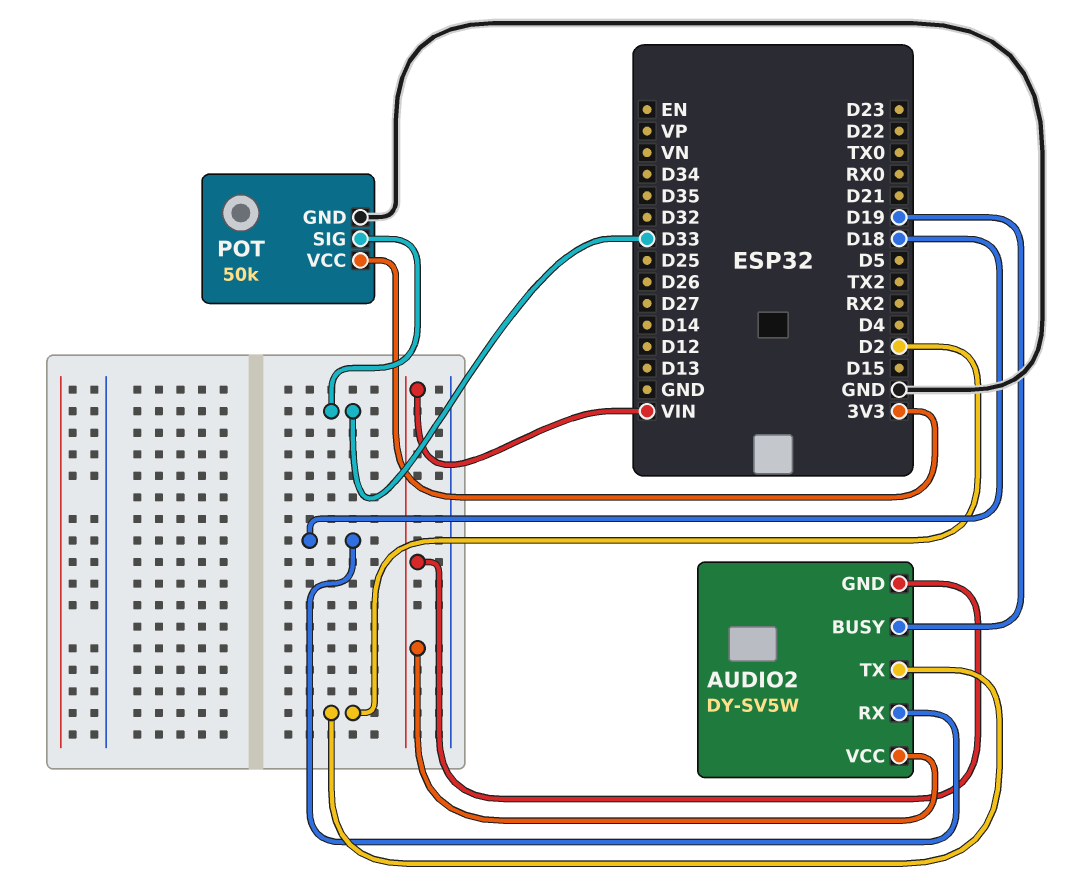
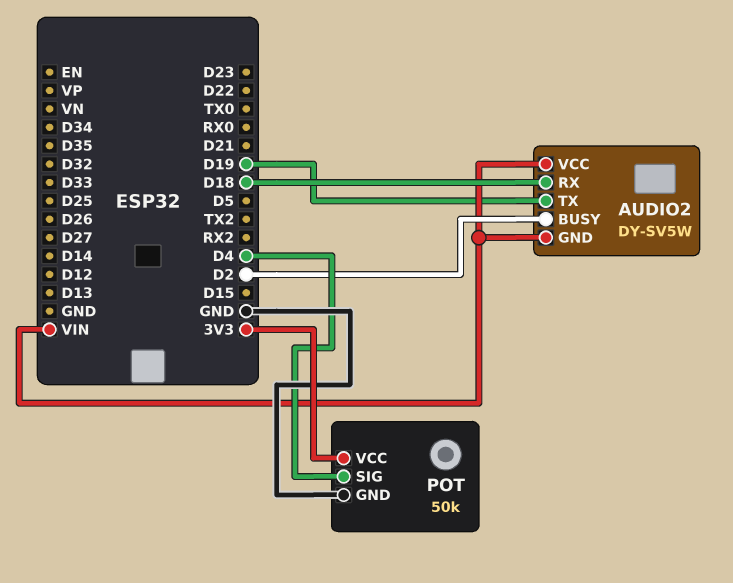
AUDIO2 pin BUSY: D19 -> D2
AUDIO2 pin TX: D2 -> D19
POT pin SIG: D33 -> D4

